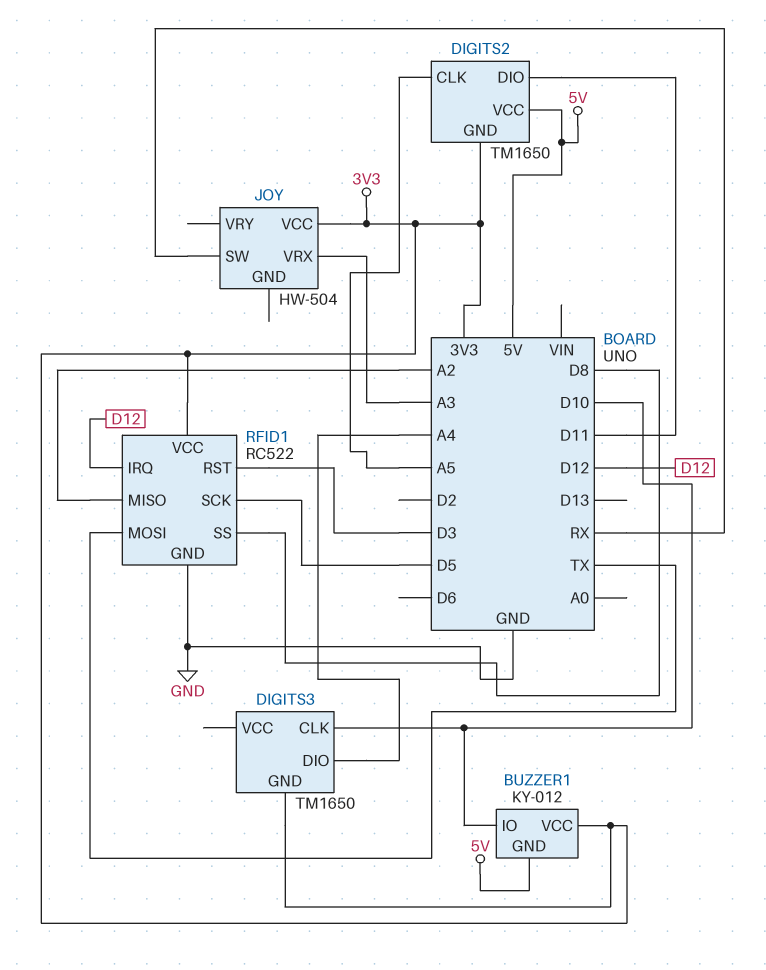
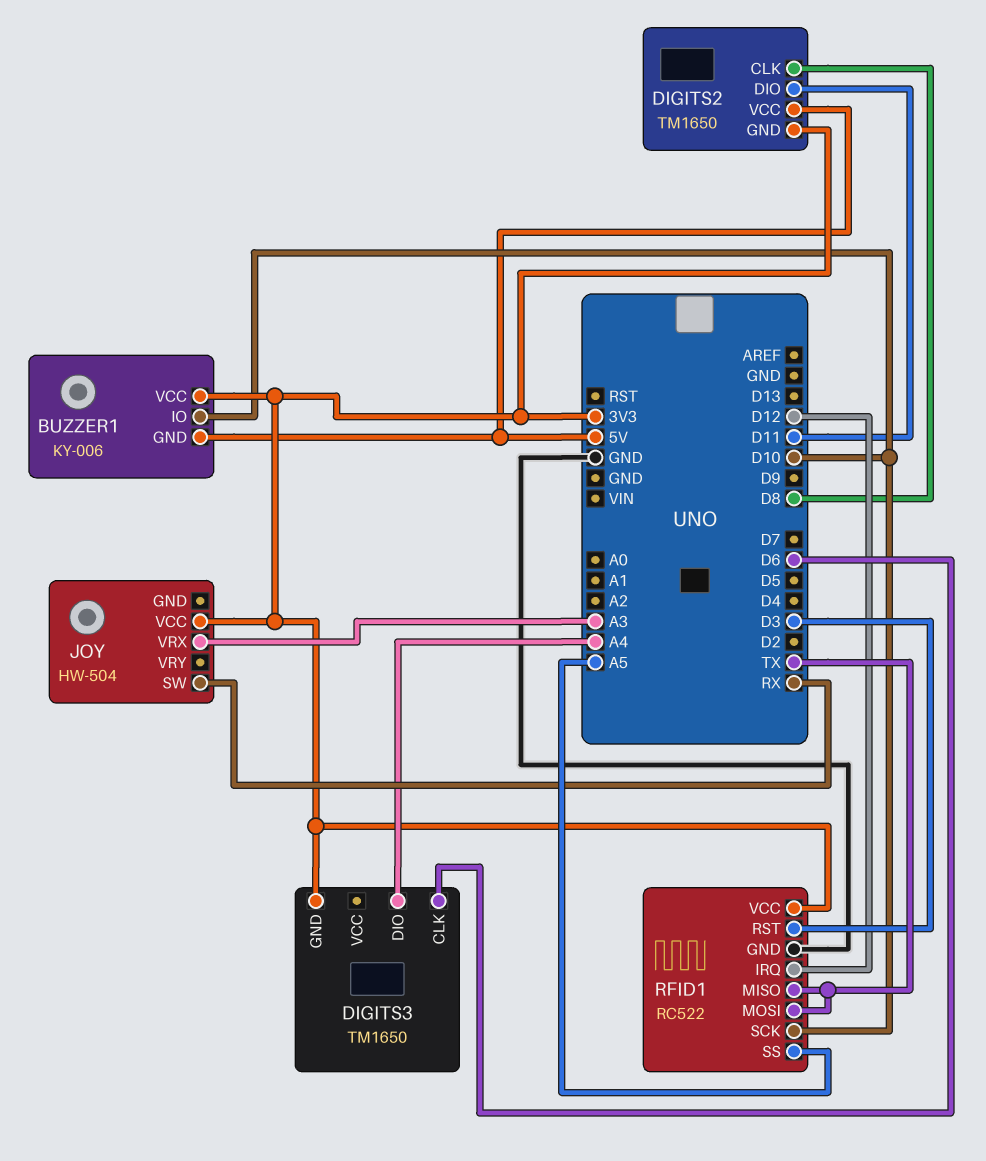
BUZZER1: KY-012 -> KY-006
DIGITS2 pin CLK: A5 -> D8
DIGITS3 pin CLK: D10 -> D6
RFID1 pin MISO: A2 -> TX
RFID1 pin SCK: D5 -> D10
RFID1 pin SS: D8 -> A5

